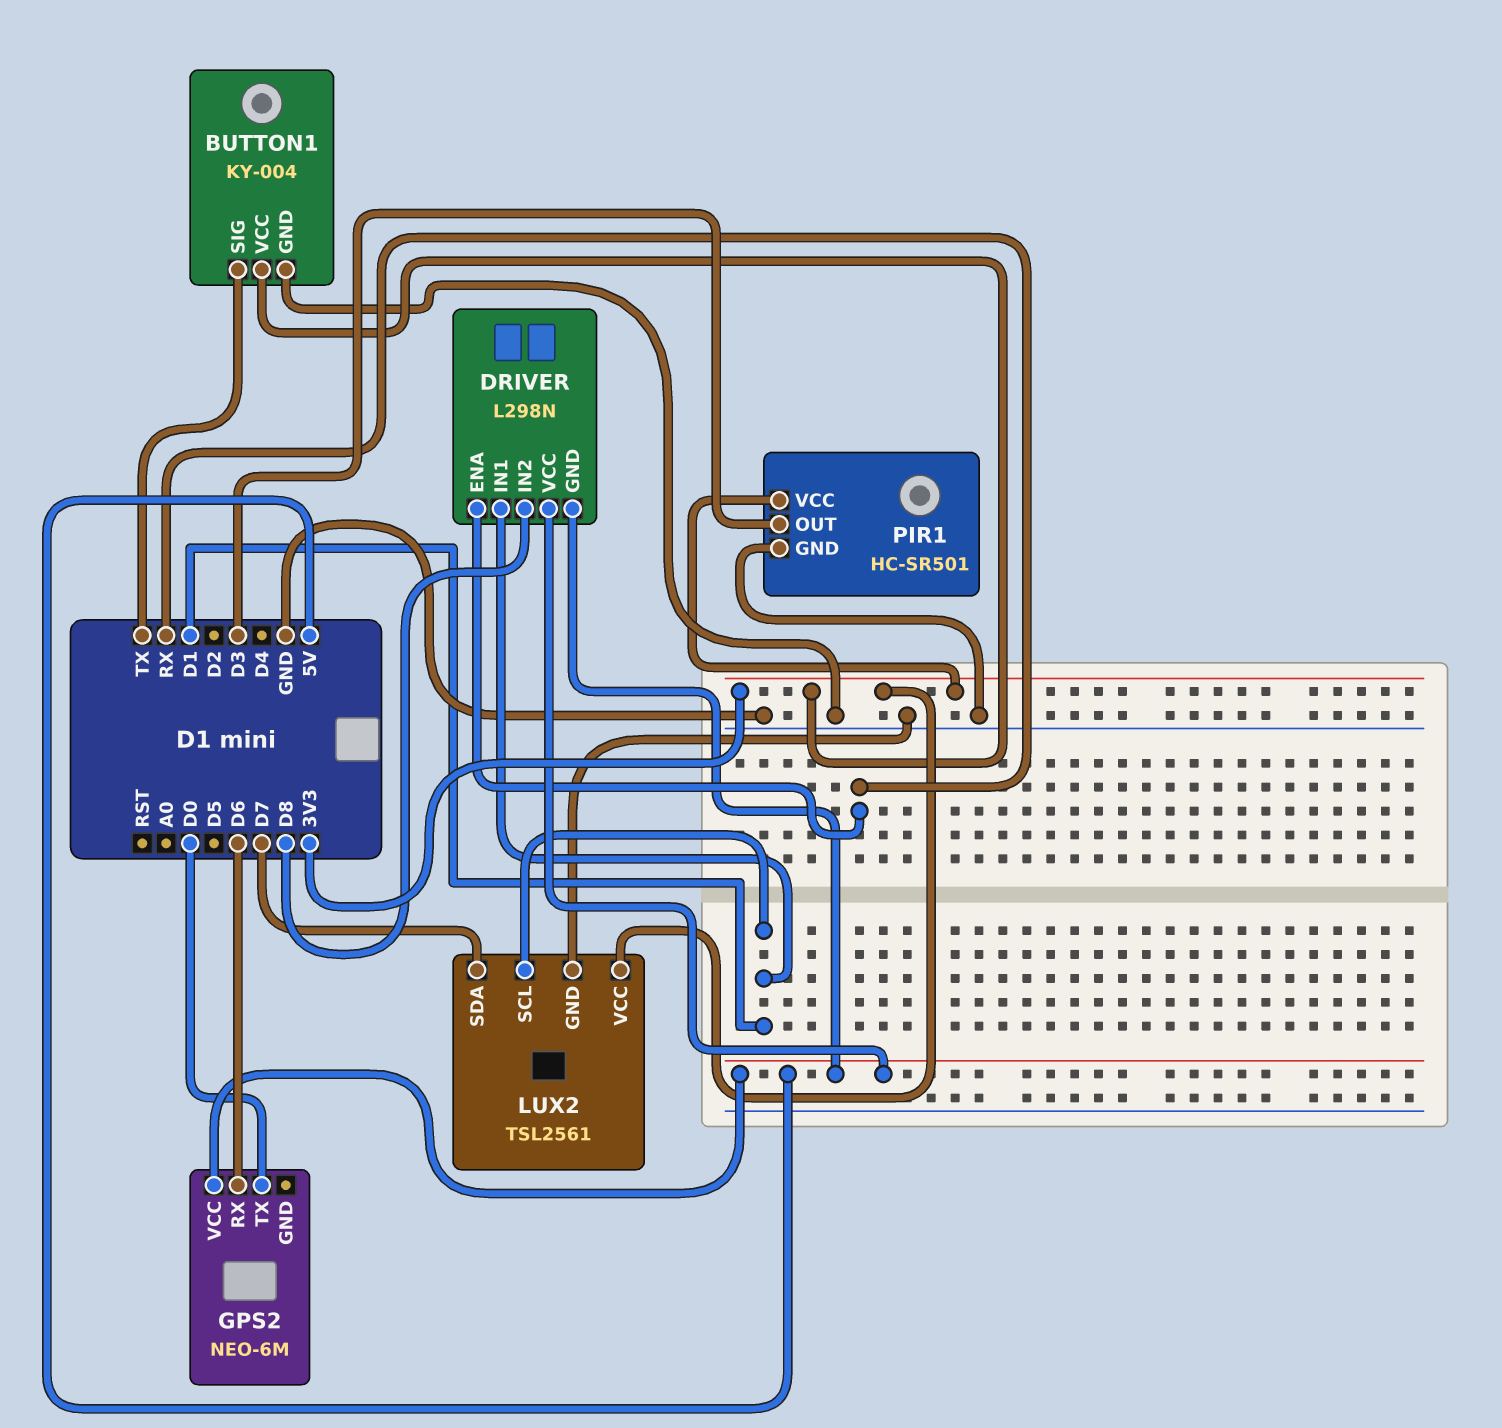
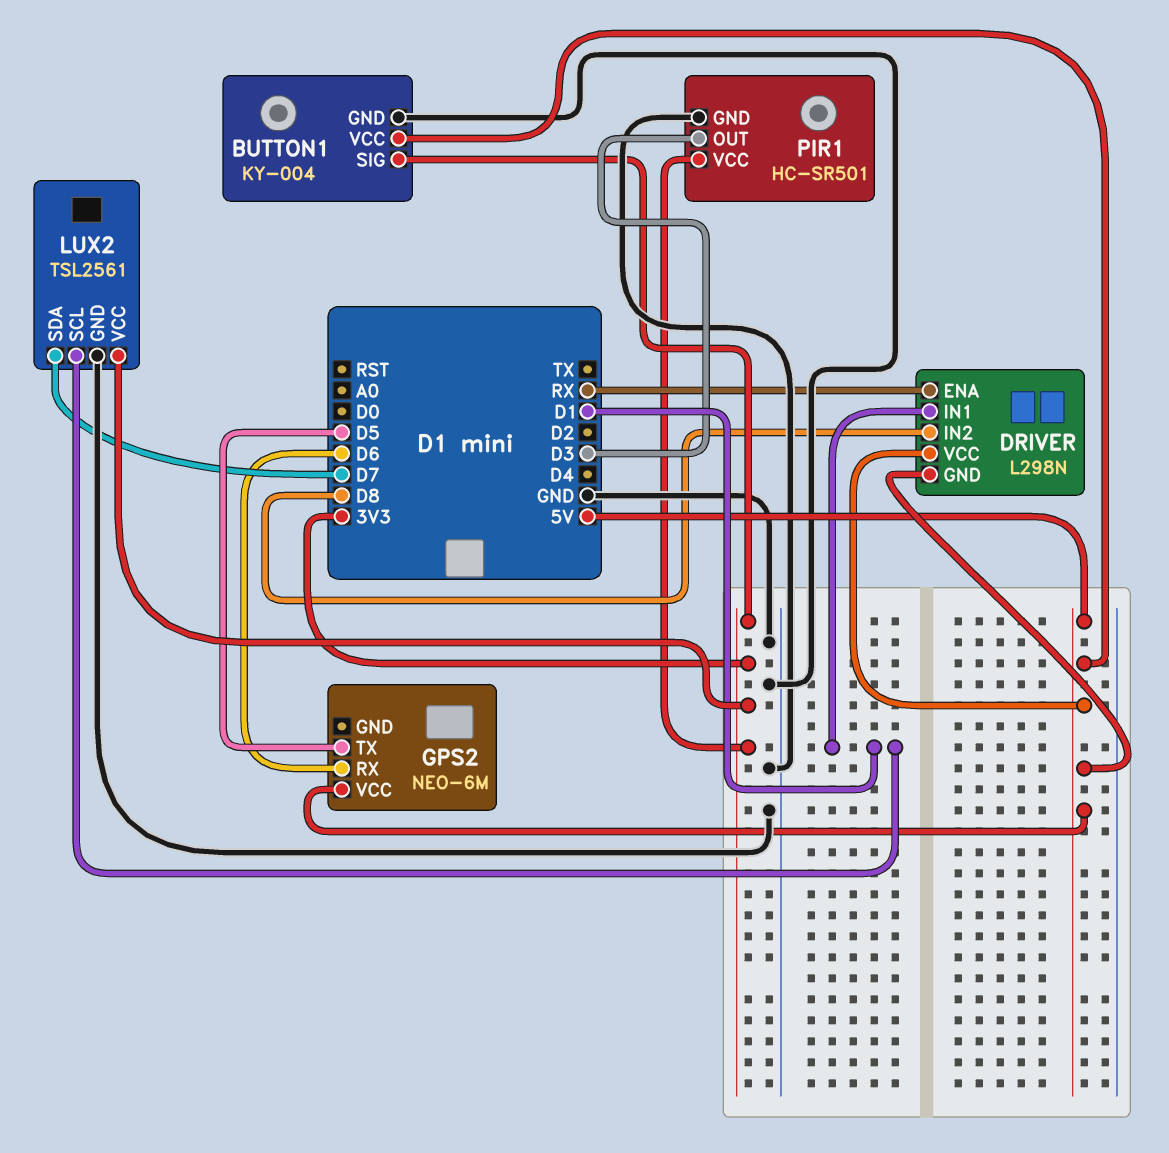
BUTTON1 pin SIG: TX -> 3V3
BUTTON1 pin VCC: 3V3 -> 5V
GPS2 pin TX: D0 -> D5

